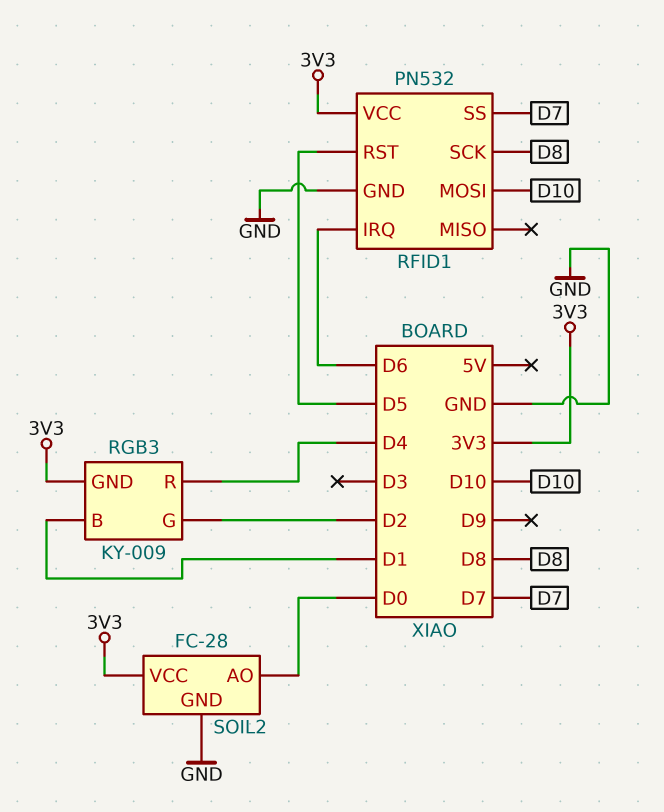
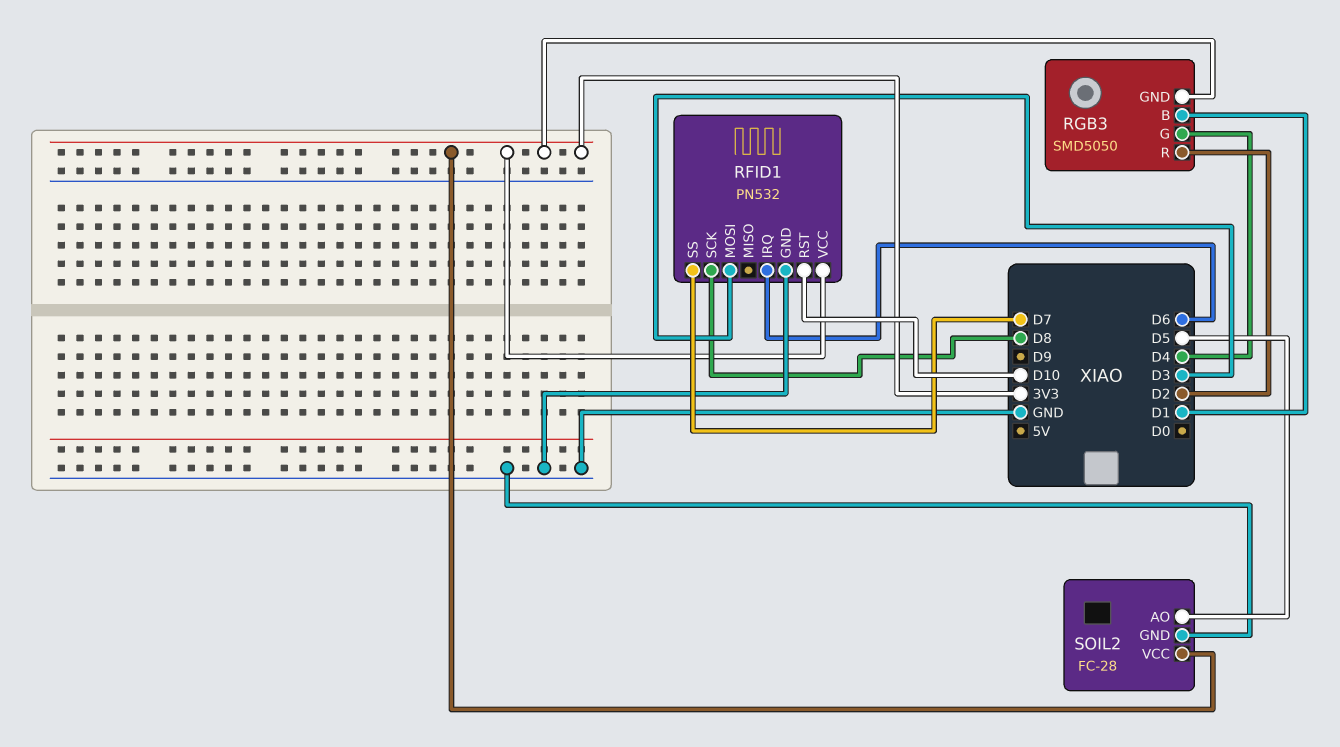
RFID1 pin MOSI: D10 -> D3
RFID1 pin RST: D5 -> D10
RGB3: KY-009 -> SMD5050
RGB3 pin G: D2 -> D4
RGB3 pin R: D4 -> D2
SOIL2 pin AO: D0 -> D5

